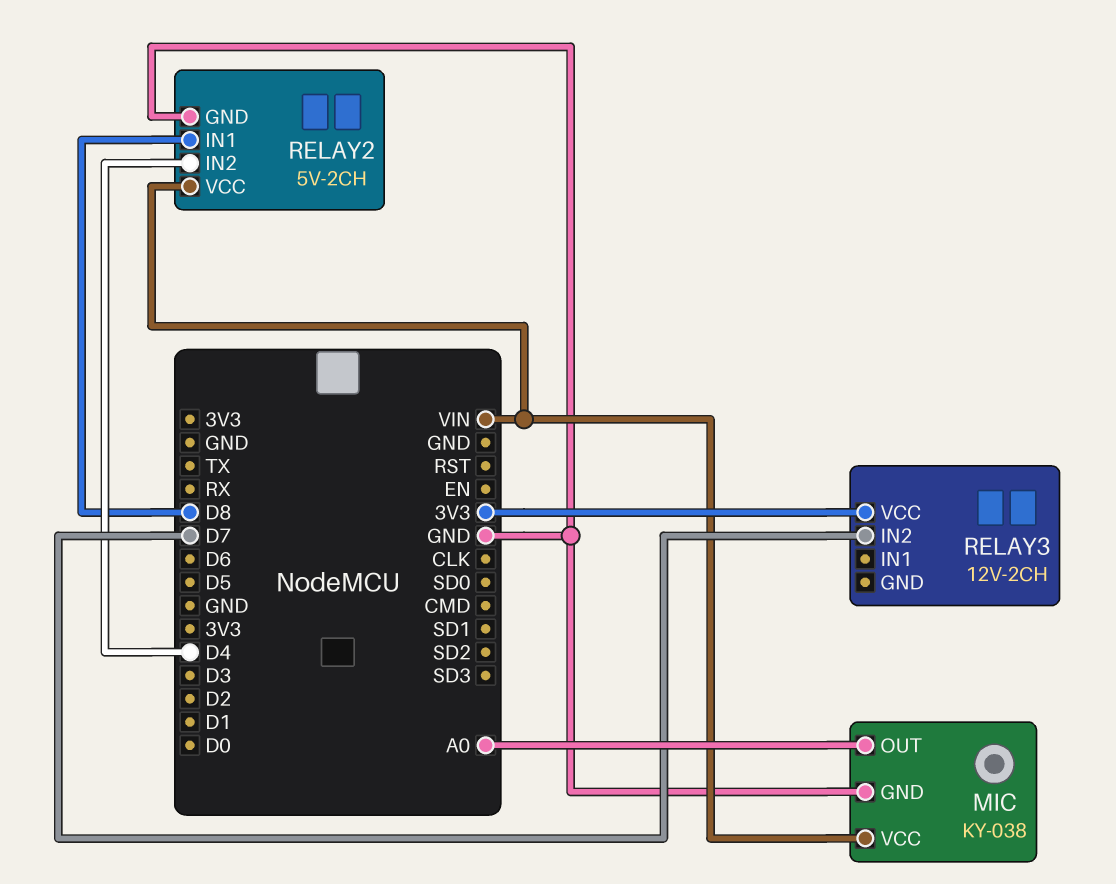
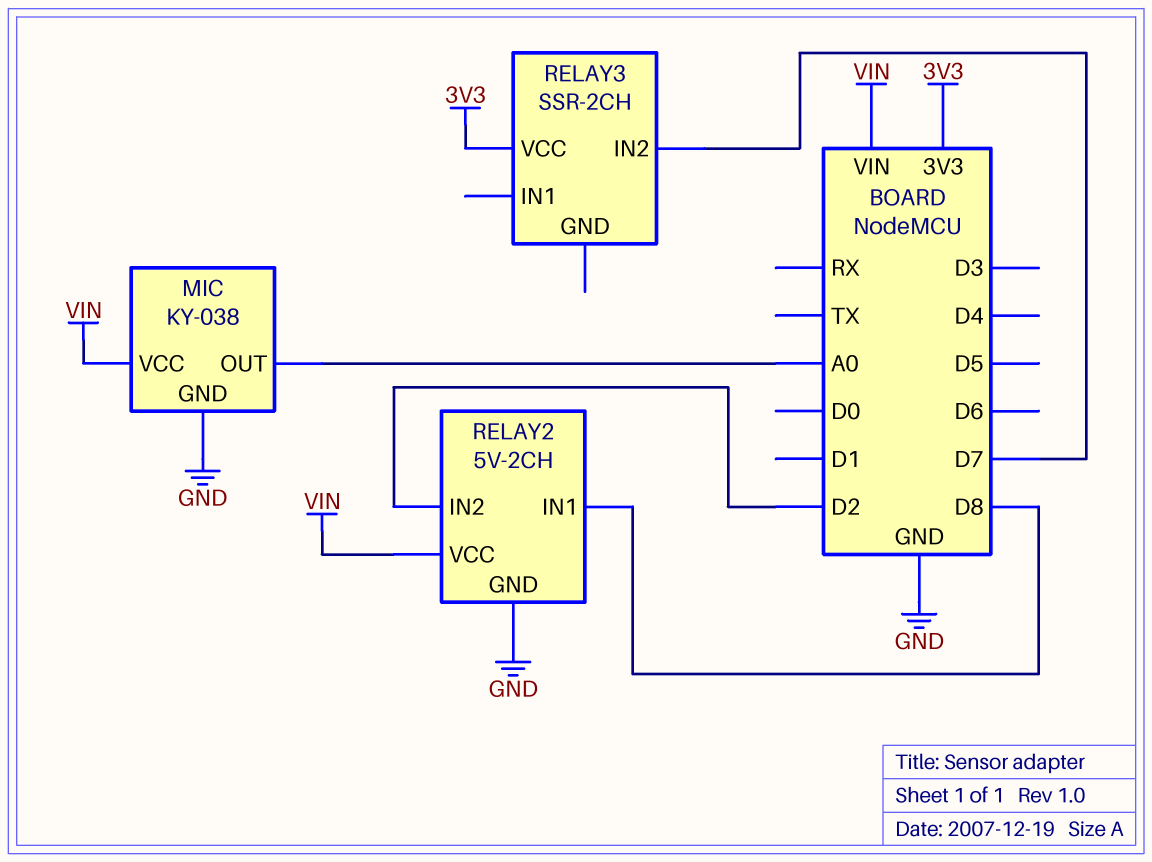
RELAY2 pin IN2: D4 -> D2
RELAY3: 12V-2CH -> SSR-2CH

